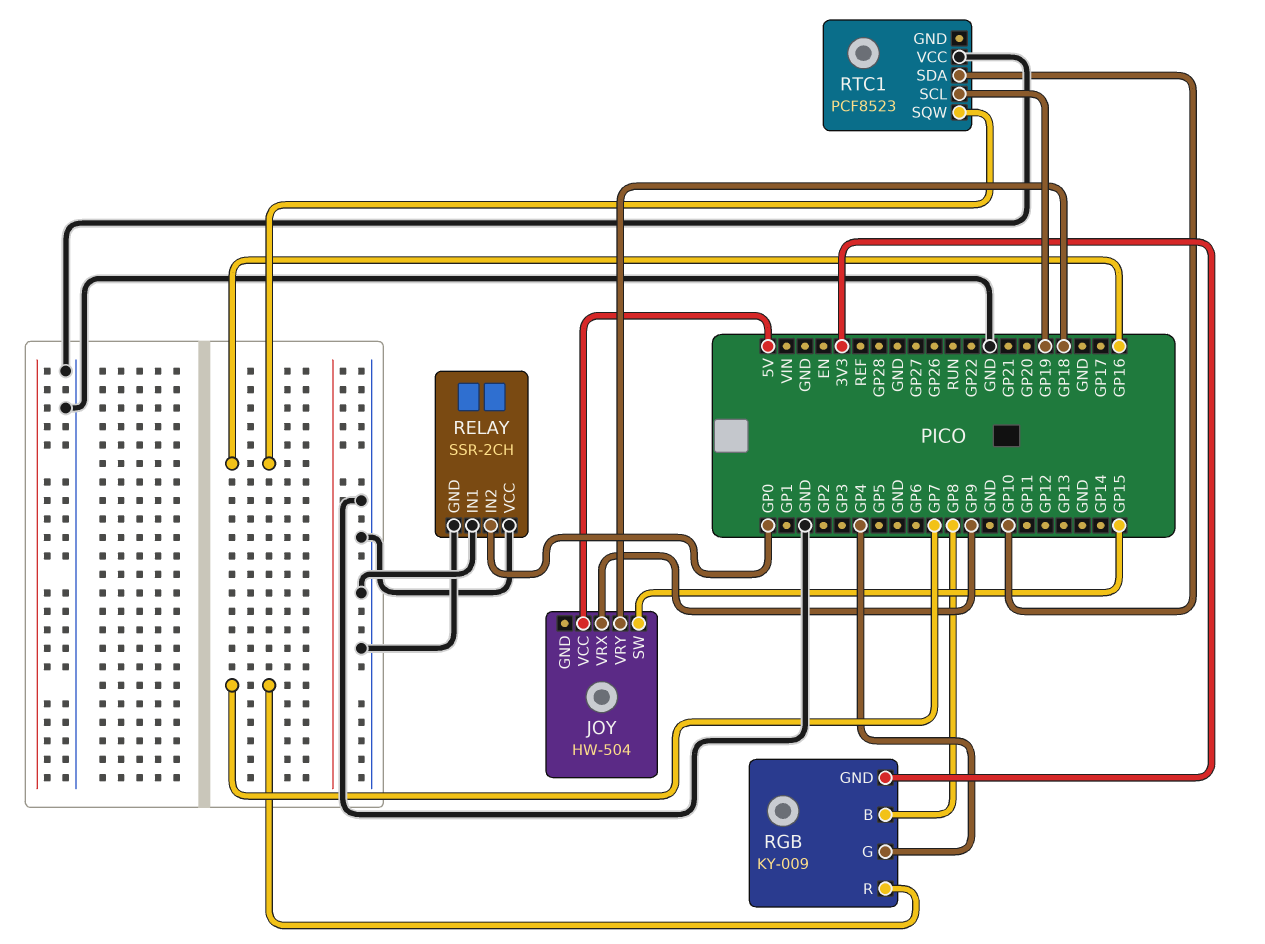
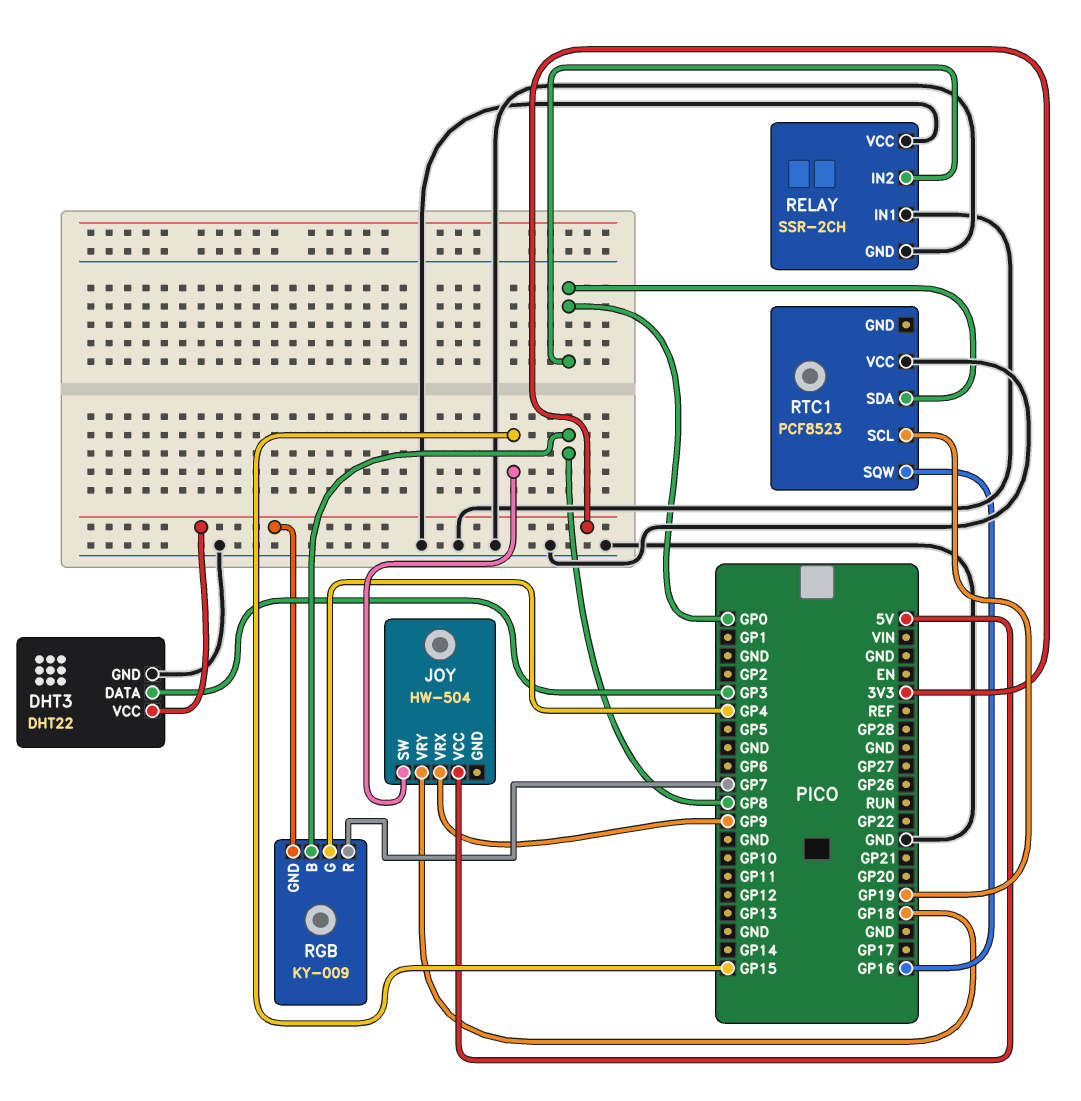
DHT3: none -> DHT22
DHT3 pin DATA: none -> GP3
DHT3 pin GND: none -> GND
DHT3 pin VCC: none -> 3V3
RTC1 pin SDA: GP10 -> GP0

